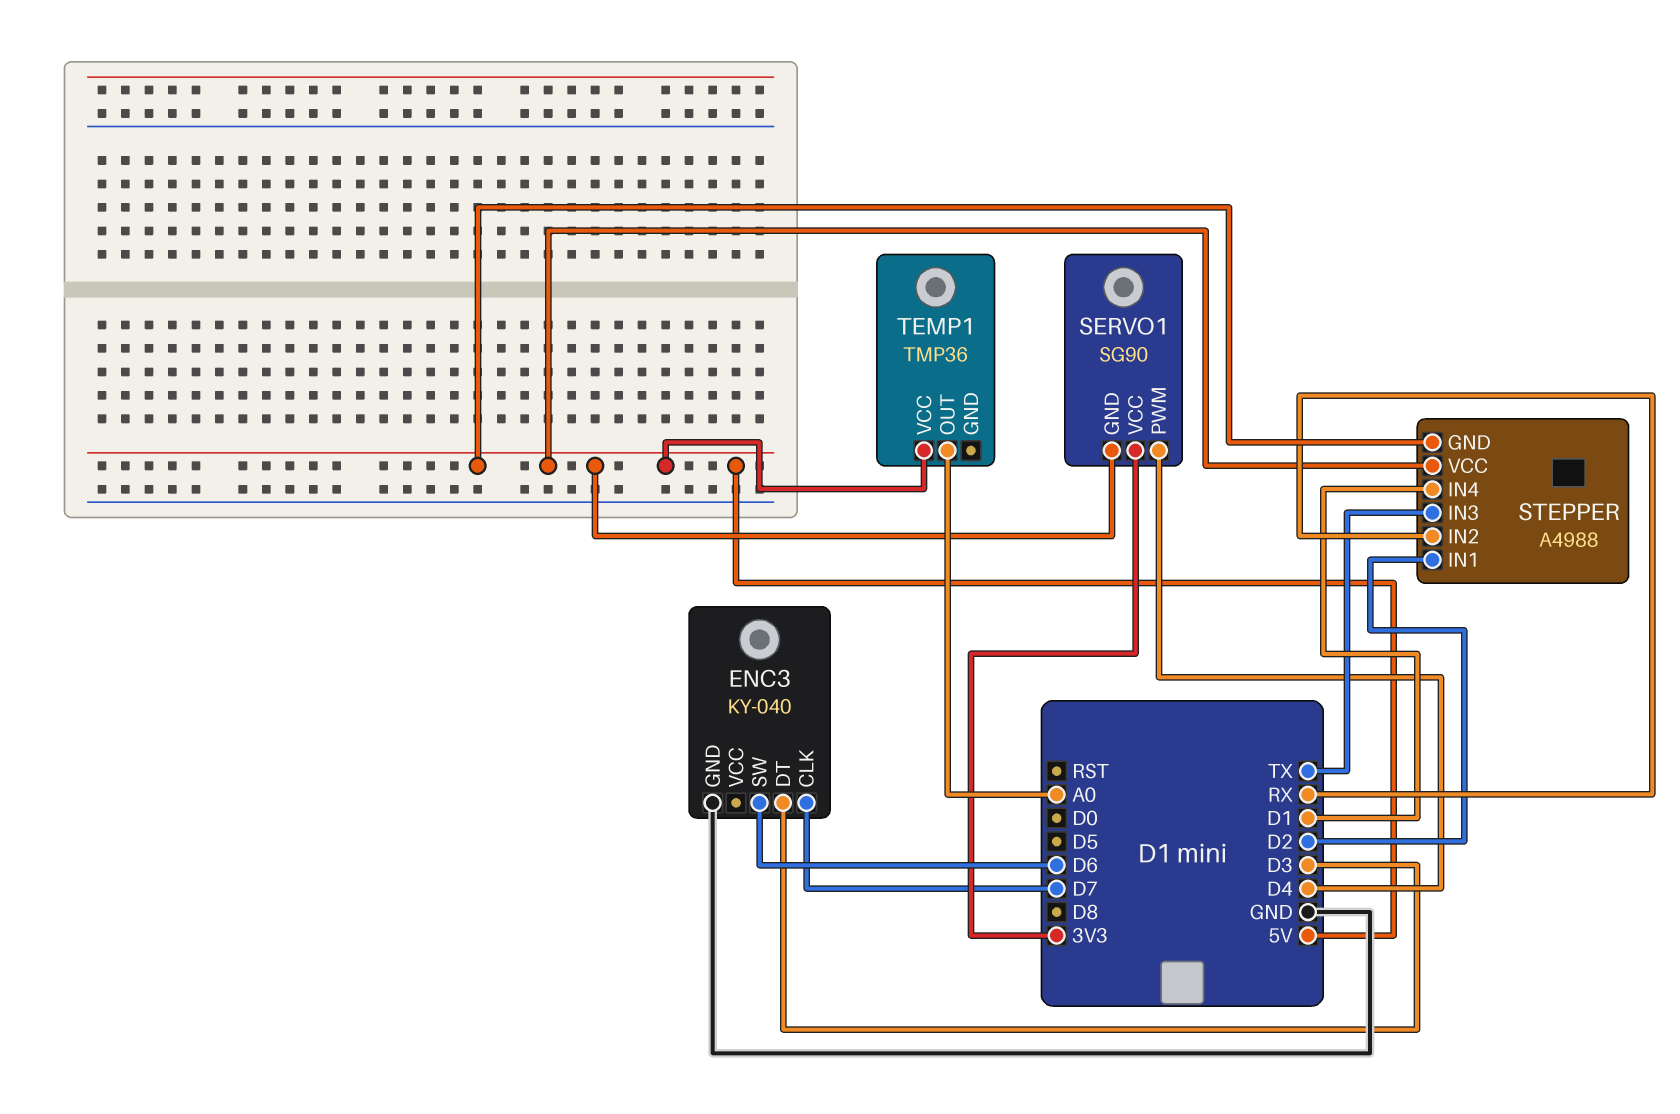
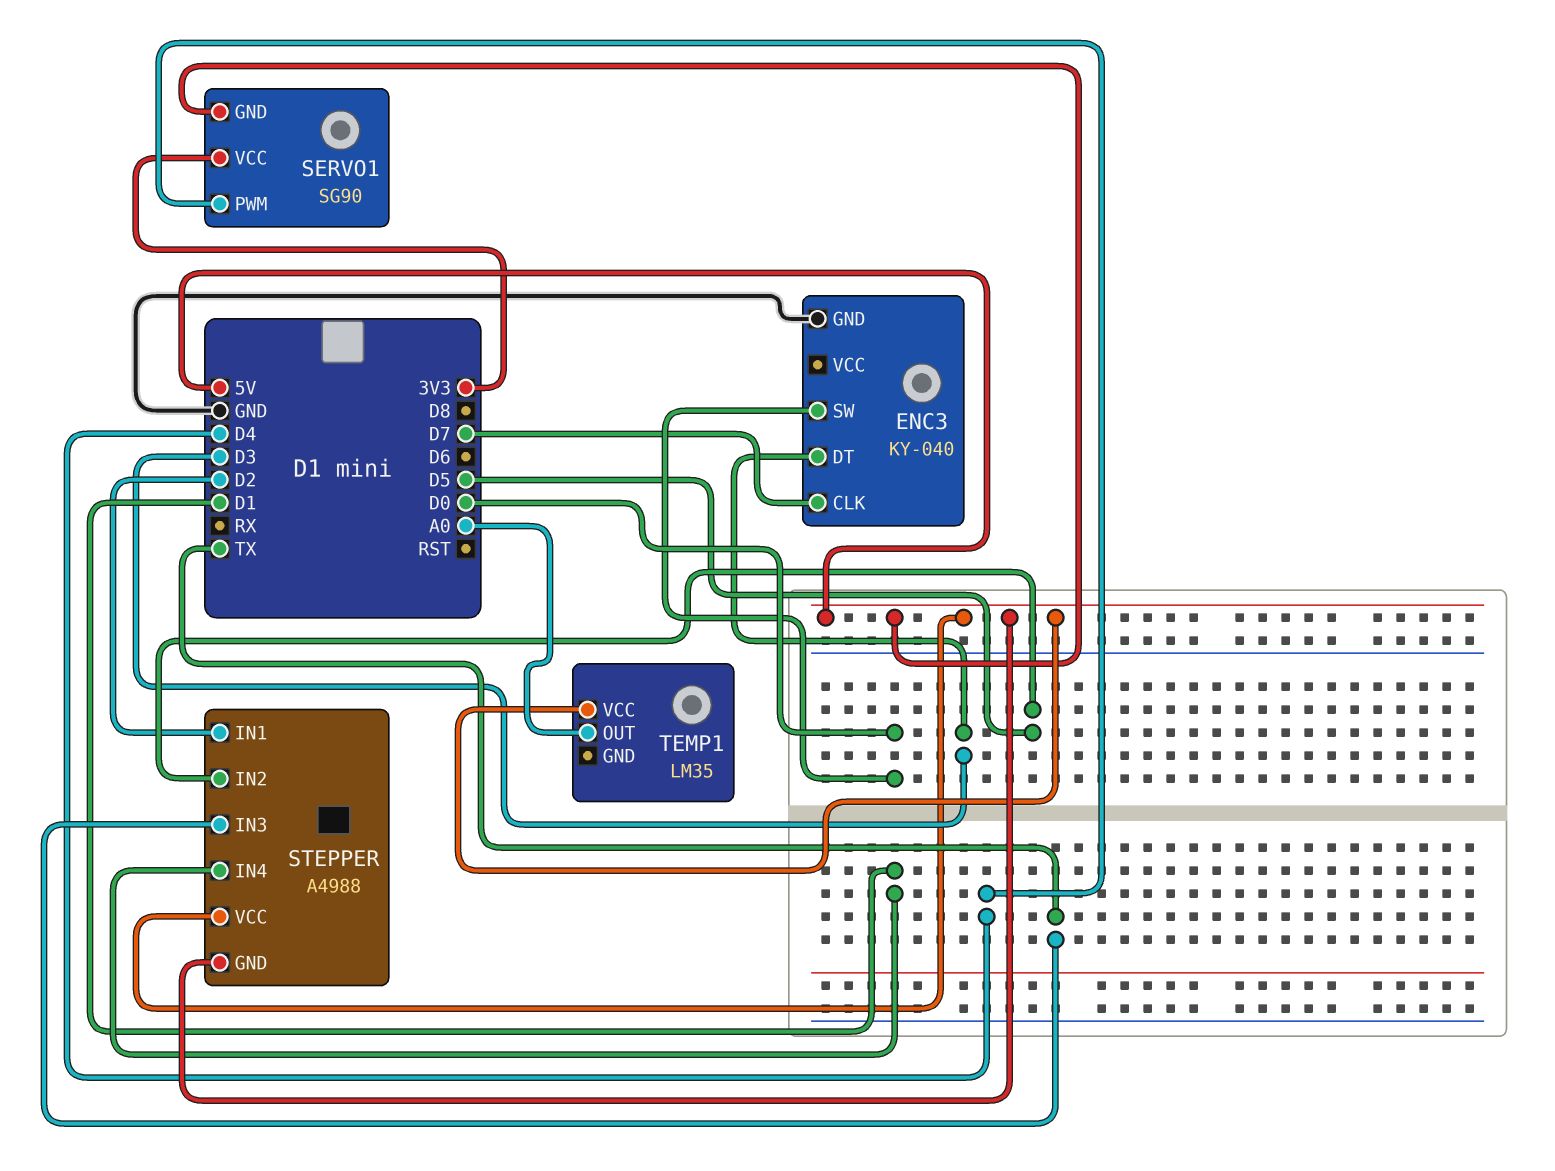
ENC3 pin SW: D6 -> D0
STEPPER pin IN2: RX -> D5
TEMP1: TMP36 -> LM35

